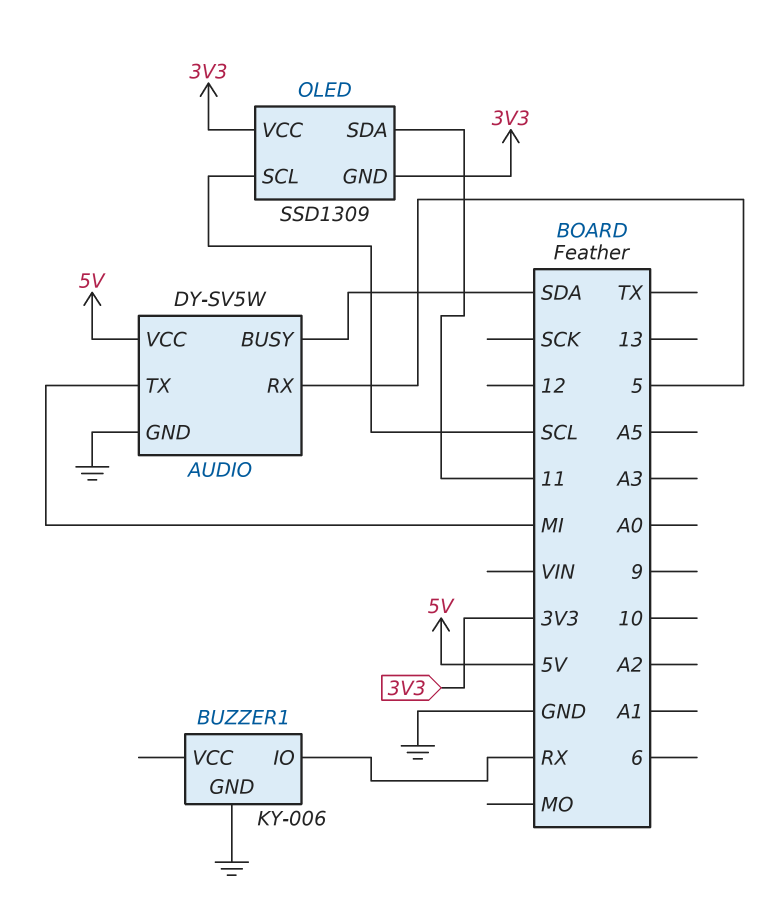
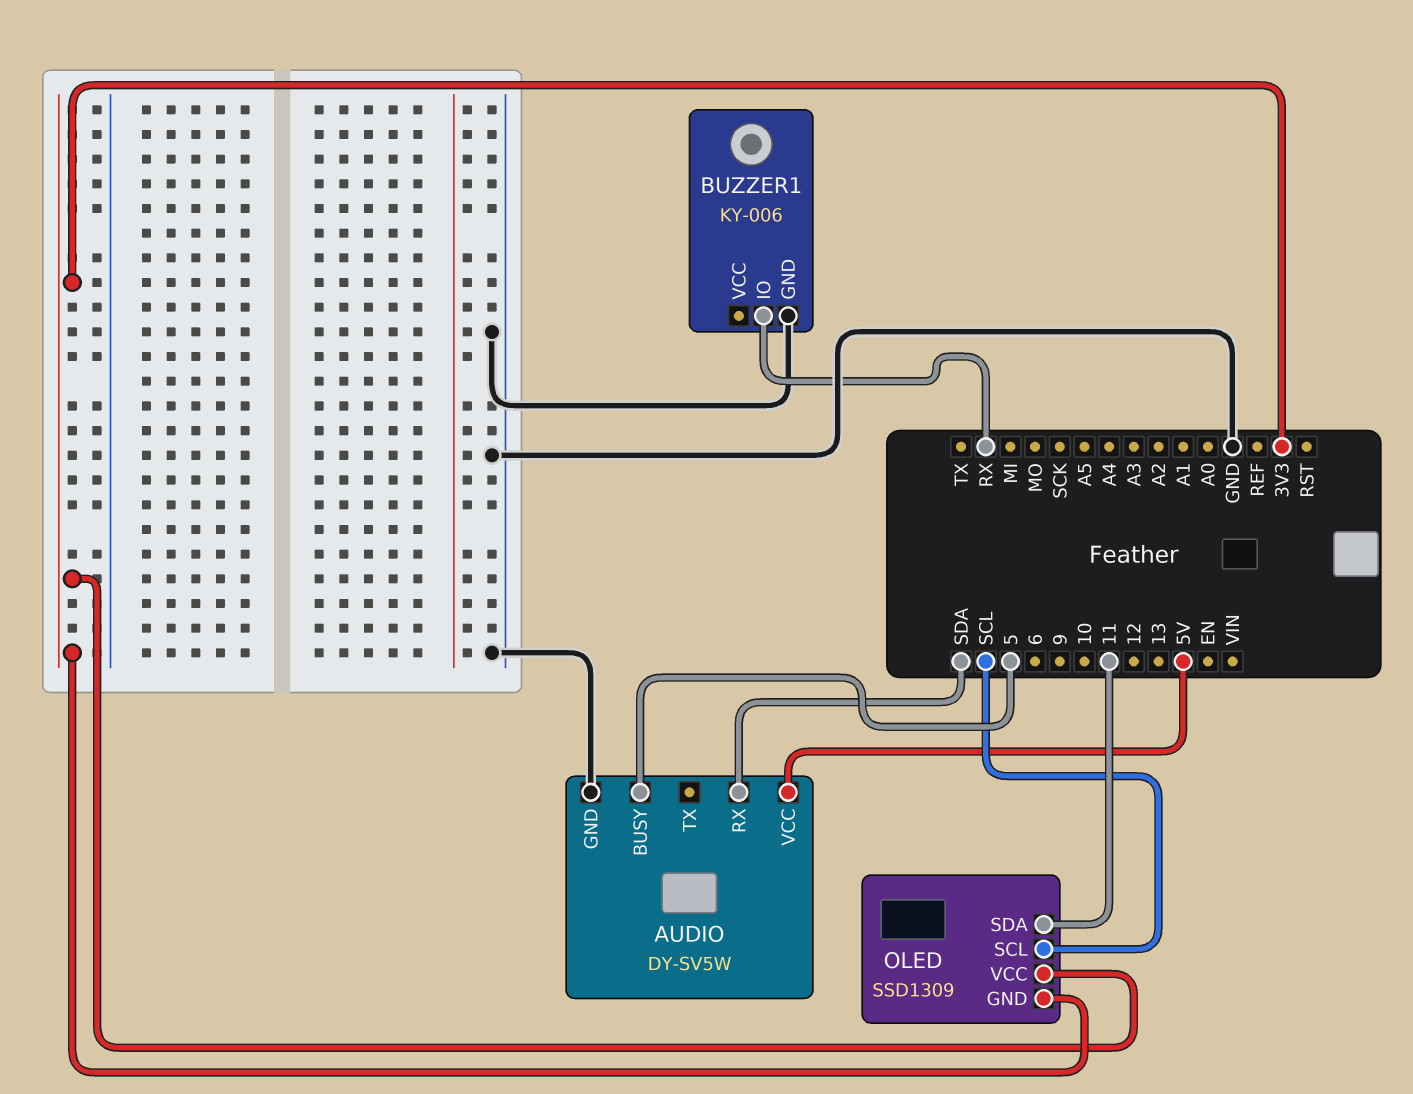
AUDIO pin BUSY: SDA -> 5
AUDIO pin RX: 5 -> SDA
AUDIO pin TX: MI -> none

